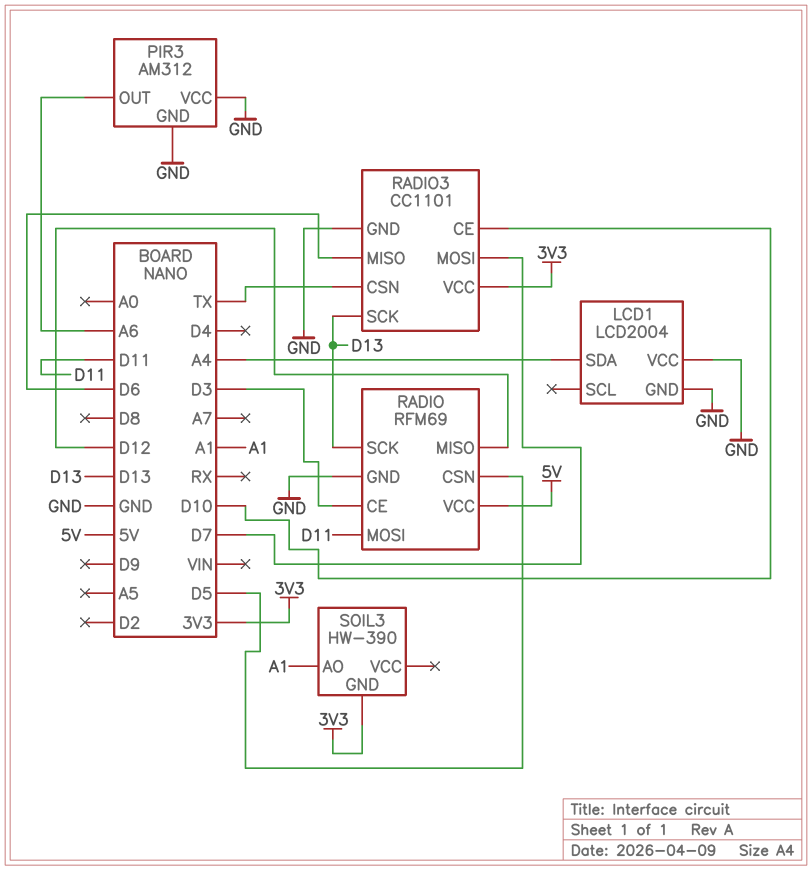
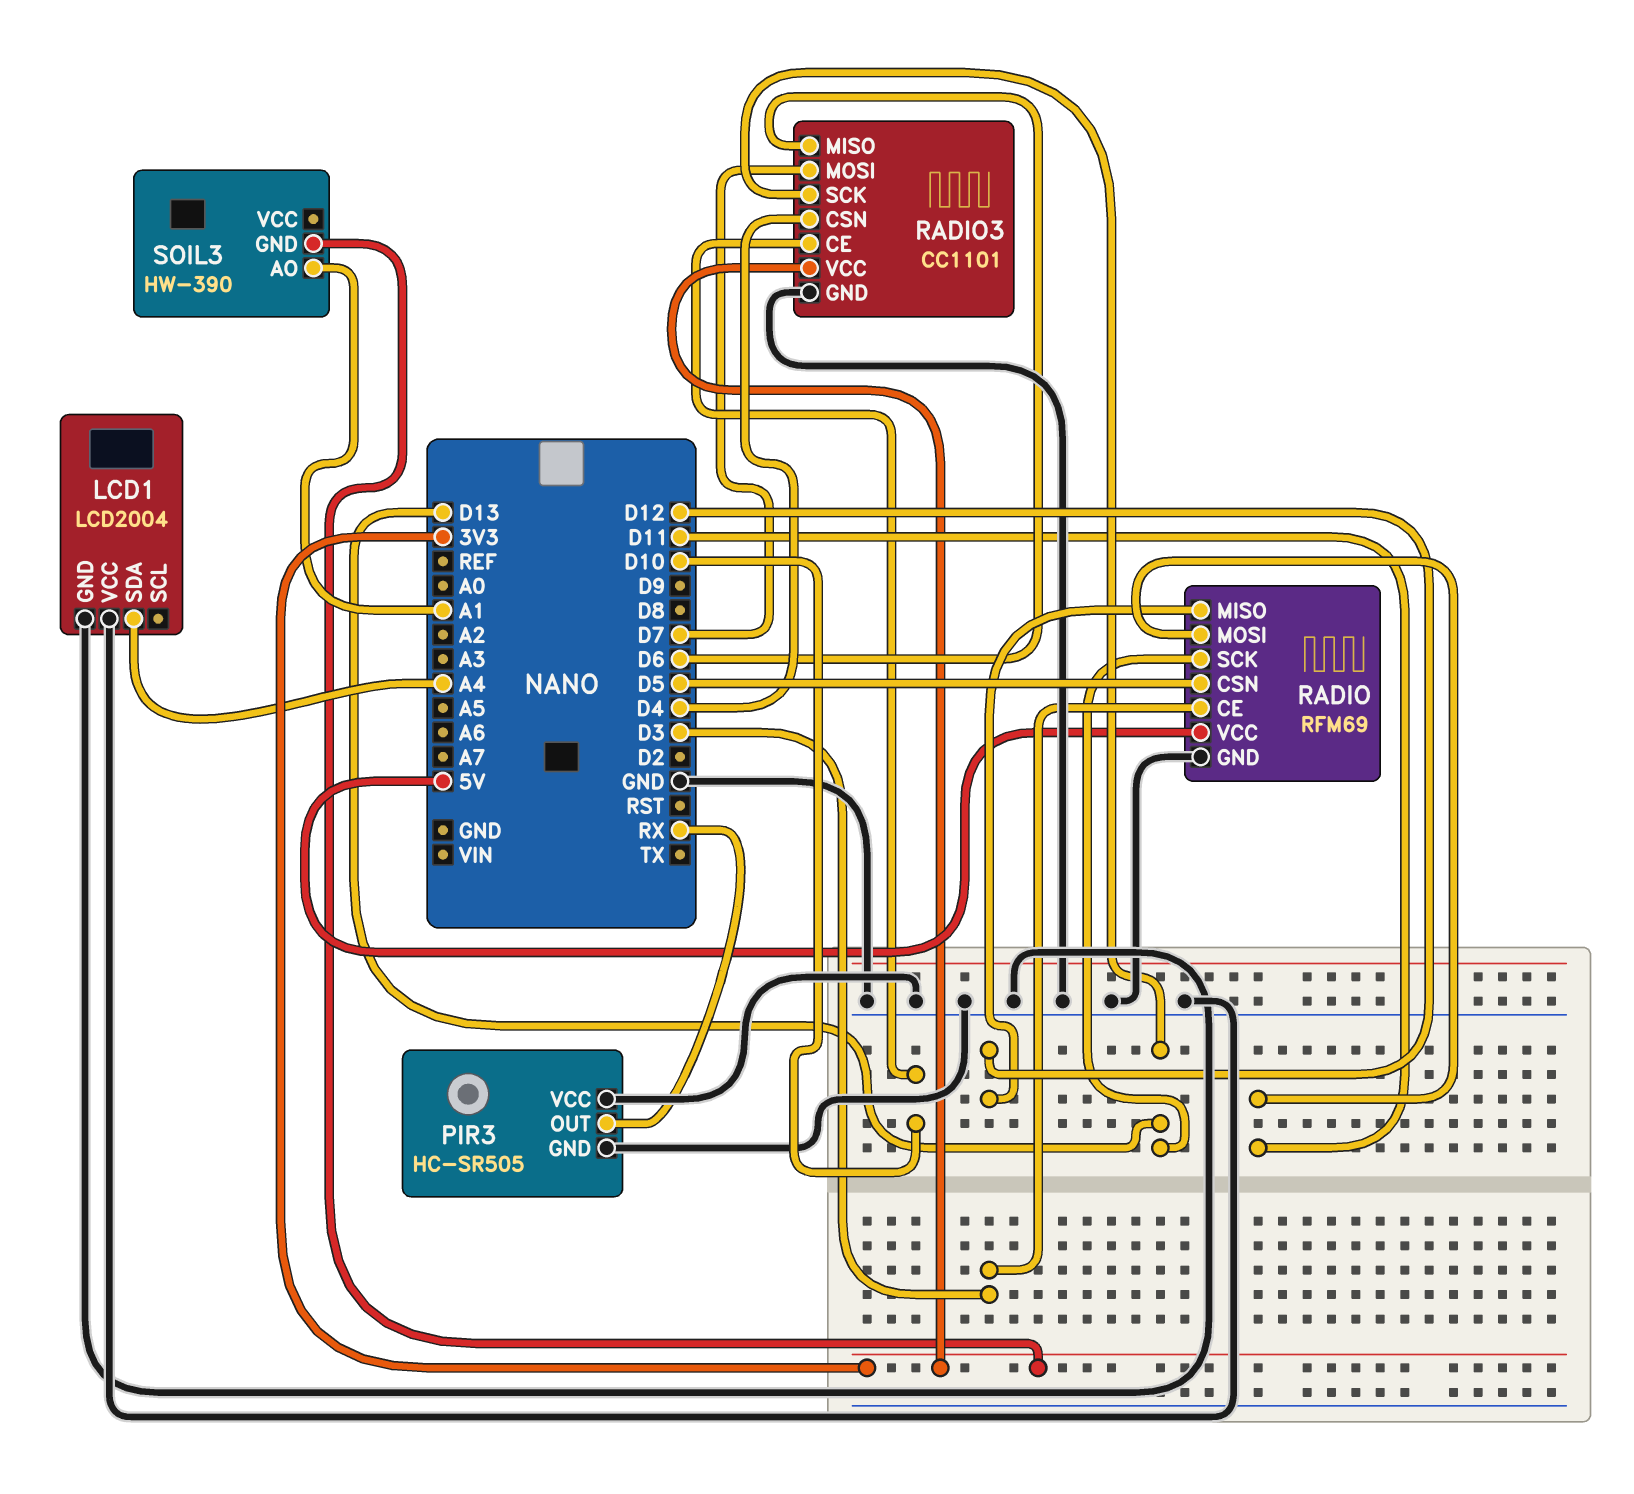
PIR3: AM312 -> HC-SR505
PIR3 pin OUT: A6 -> RX
RADIO3 pin CSN: TX -> D4

